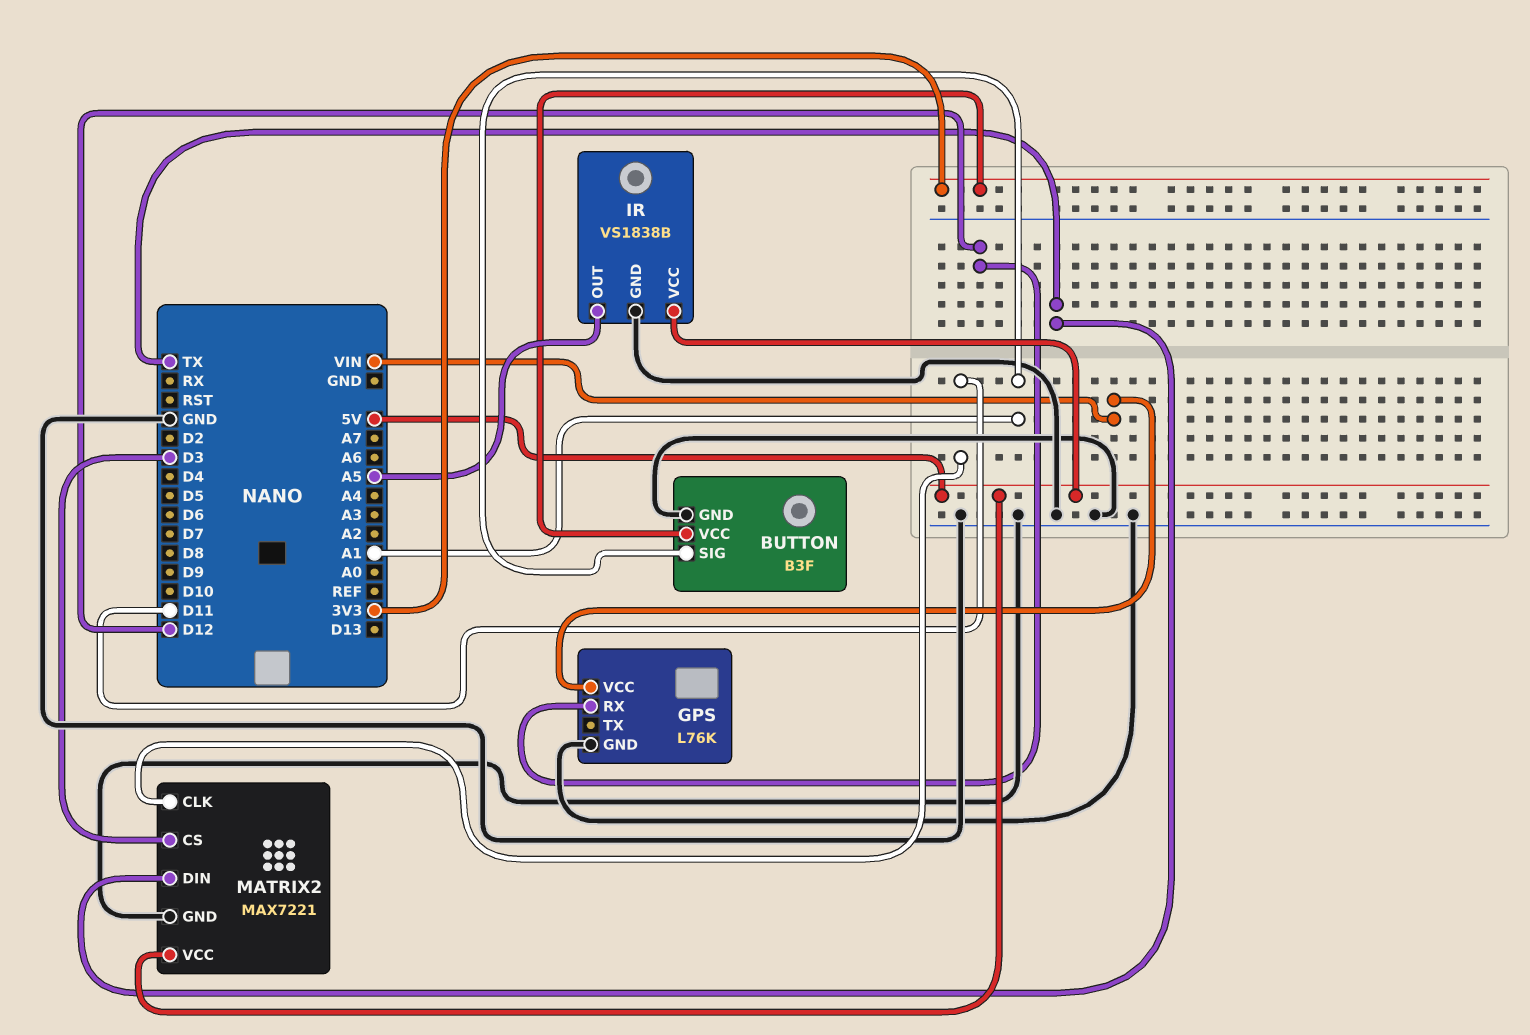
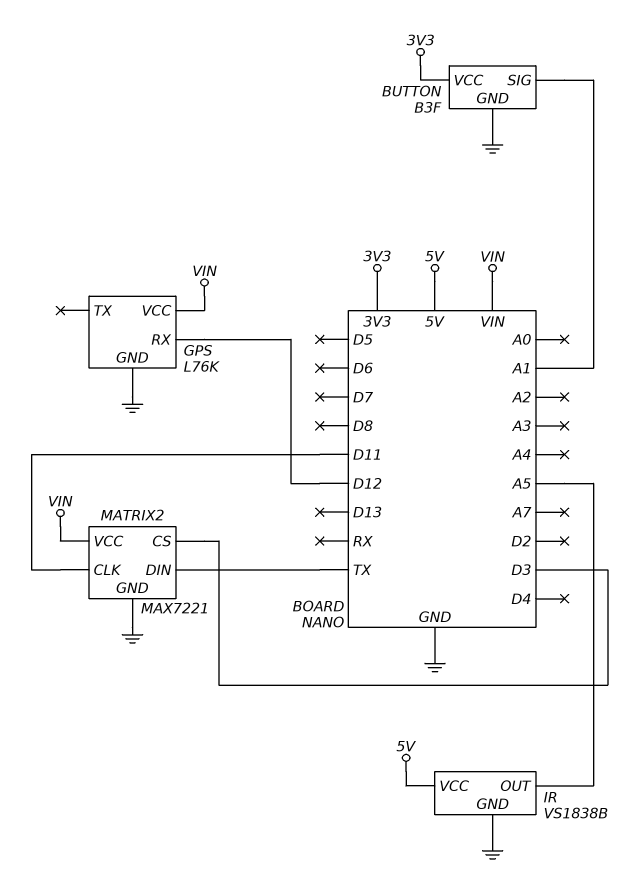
MATRIX2 pin VCC: 5V -> VIN

